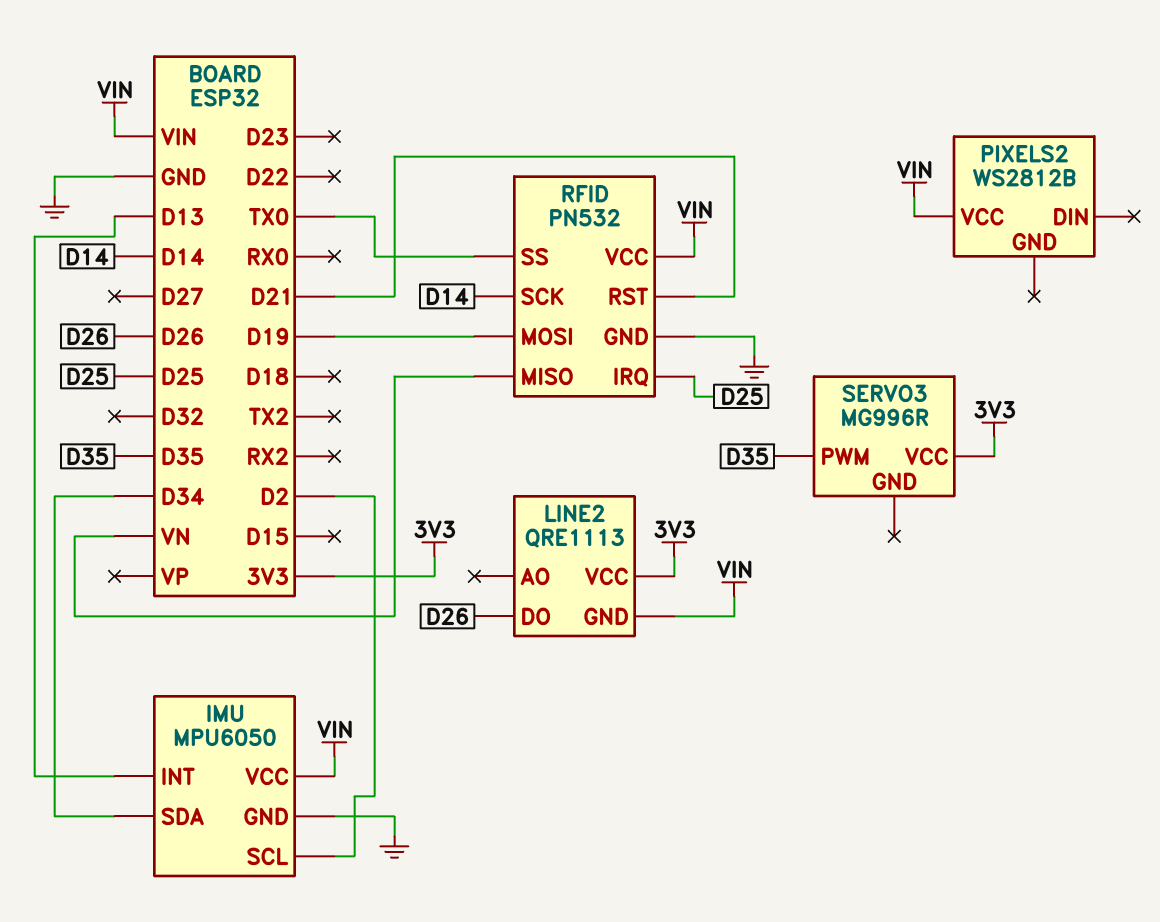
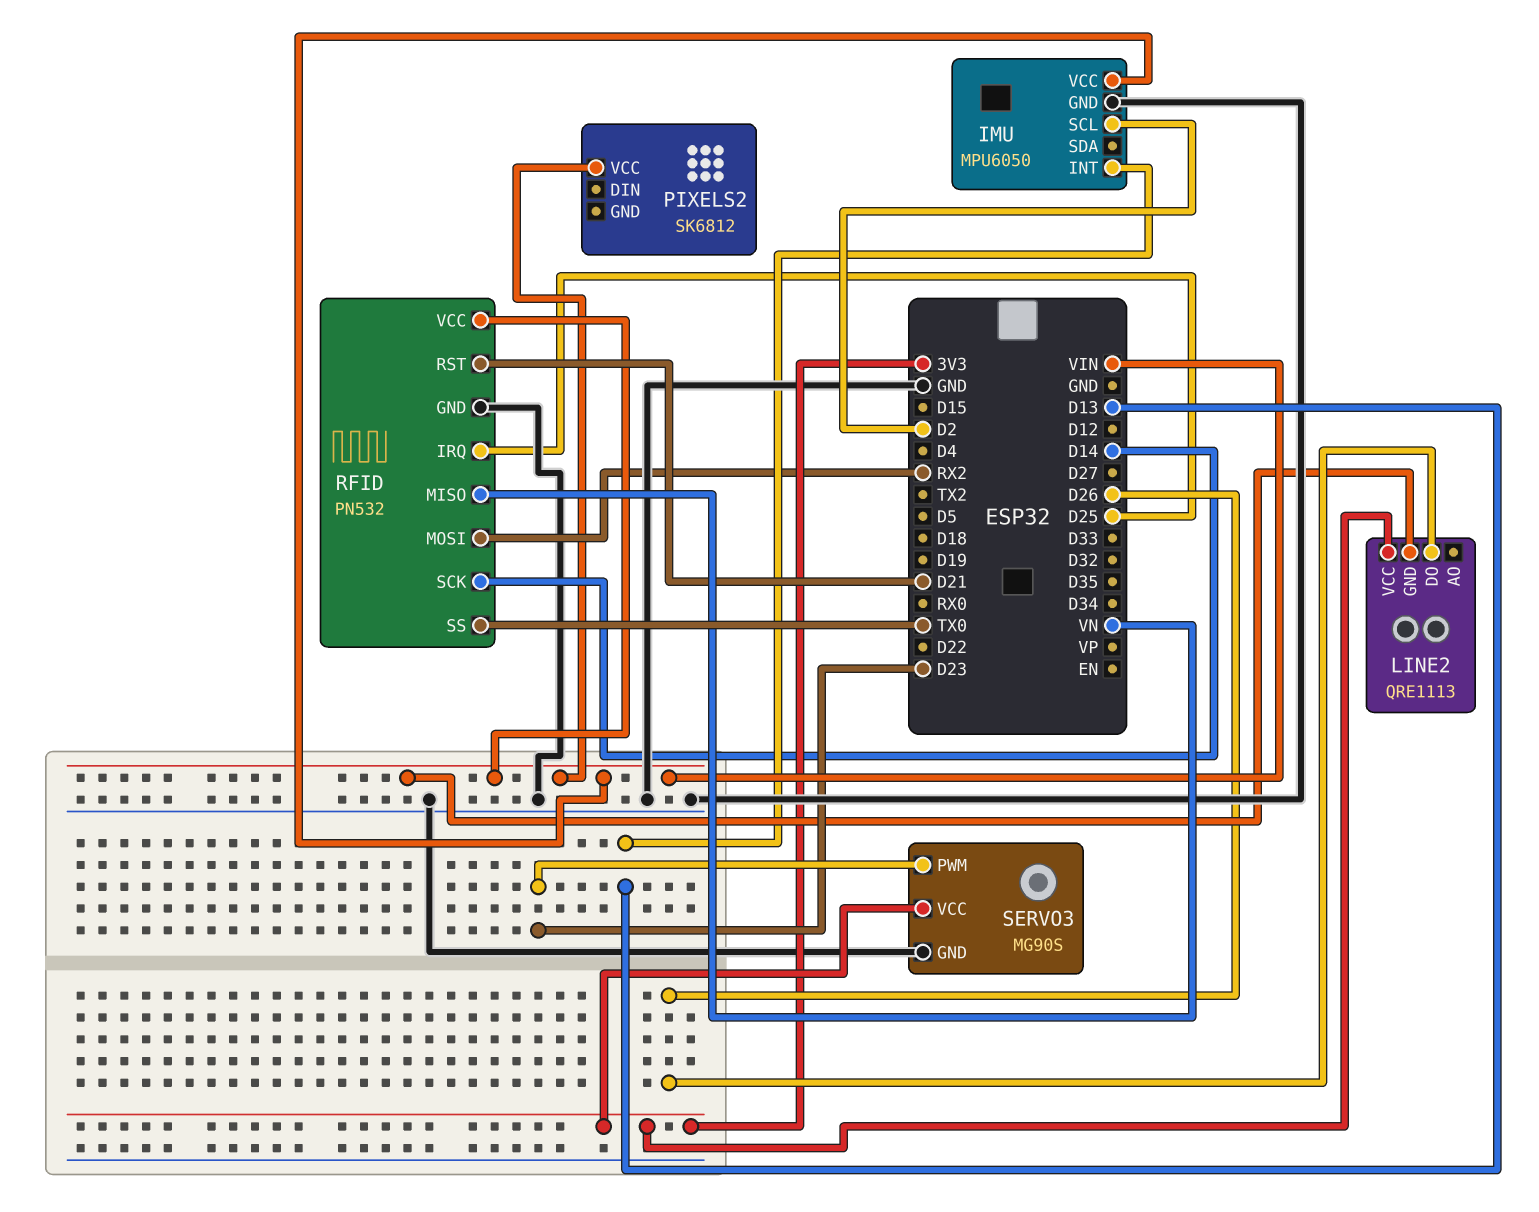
IMU pin SDA: D34 -> none
PIXELS2: WS2812B -> SK6812
RFID pin MOSI: D19 -> RX2
SERVO3: MG996R -> MG90S
SERVO3 pin GND: none -> GND
SERVO3 pin PWM: D35 -> D23

